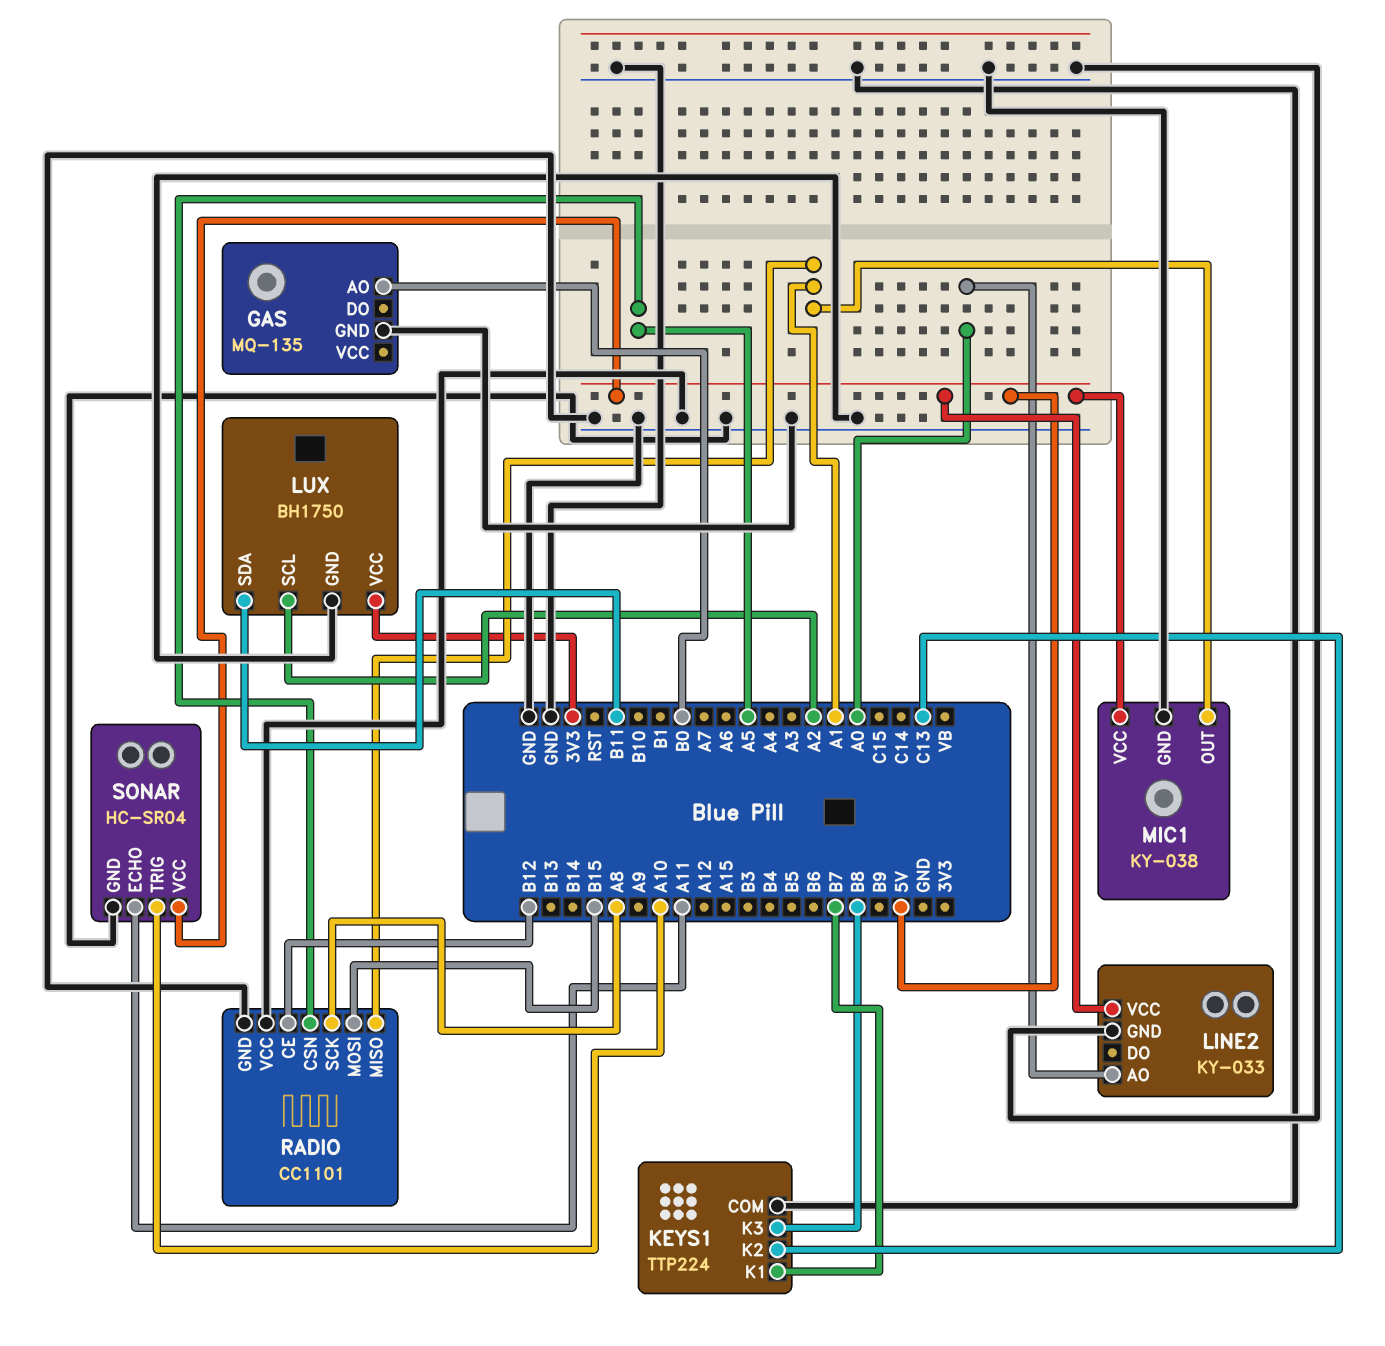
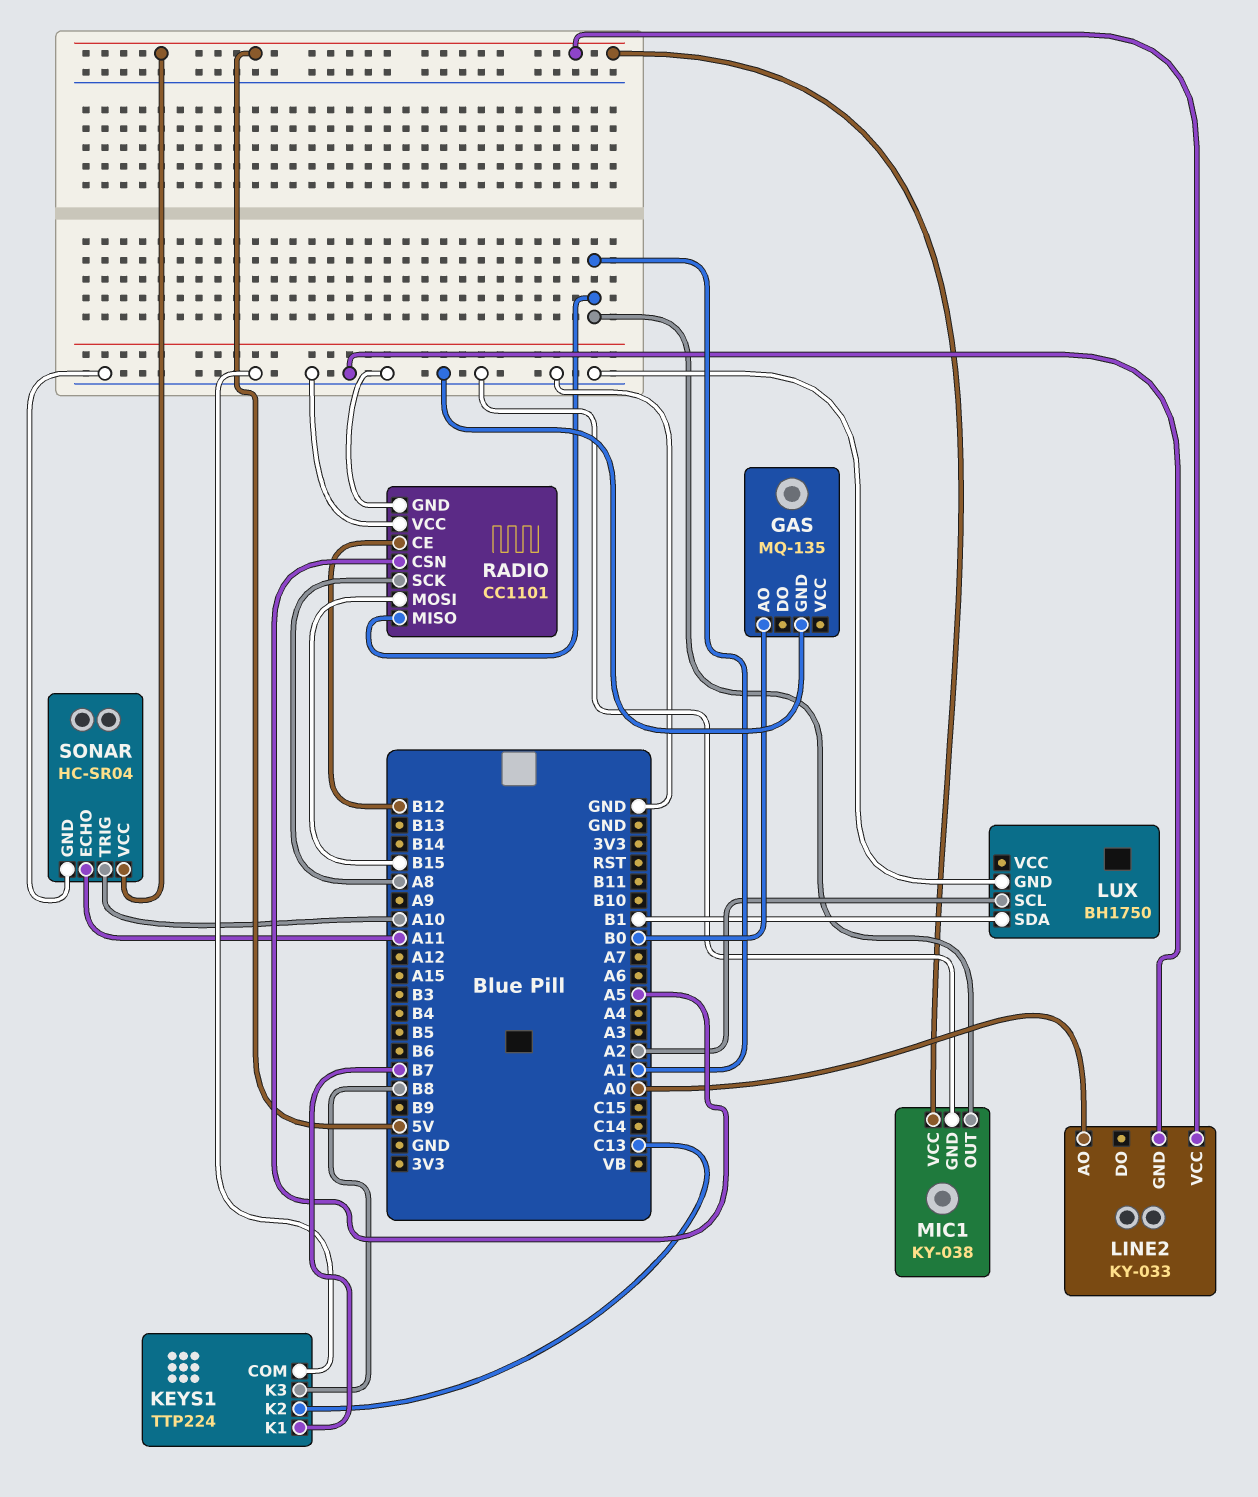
LUX pin SDA: B11 -> B1
LUX pin VCC: 3V3 -> none

